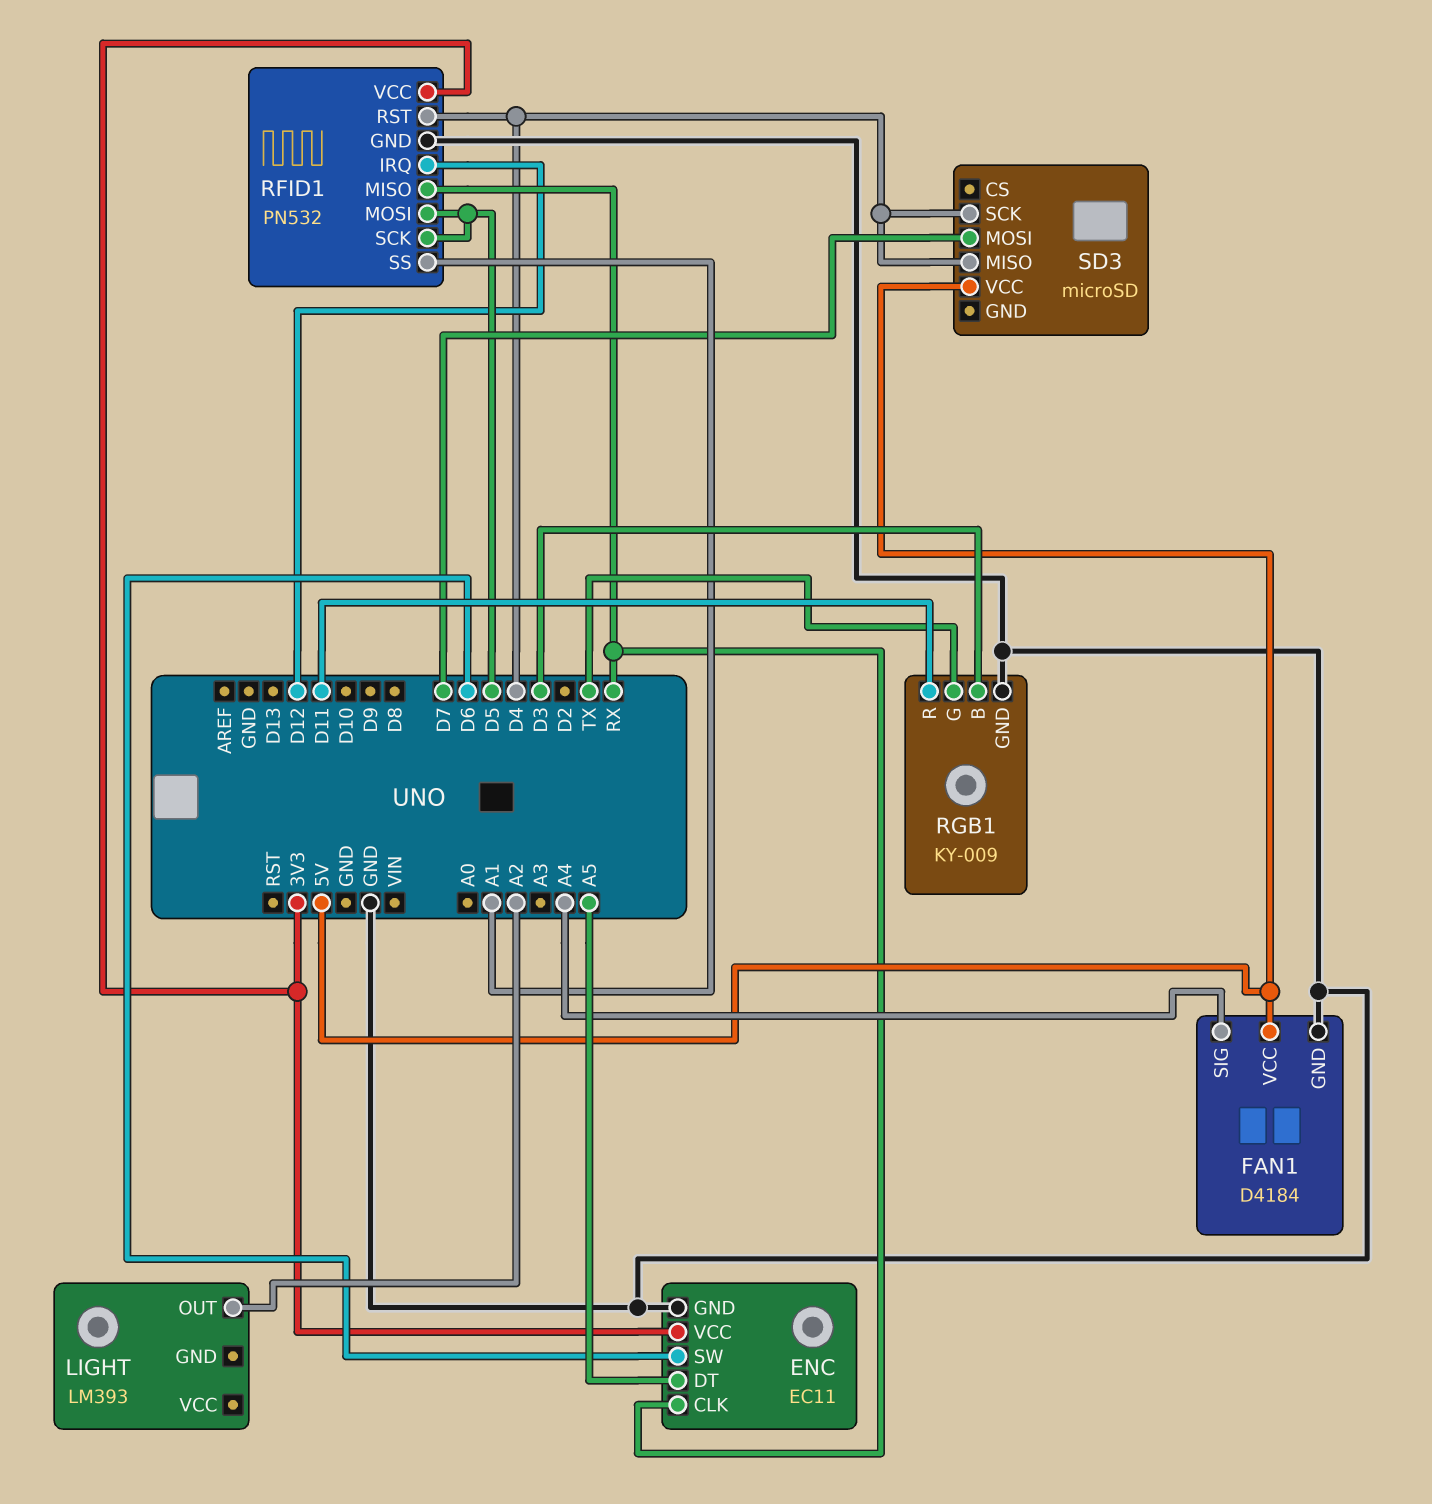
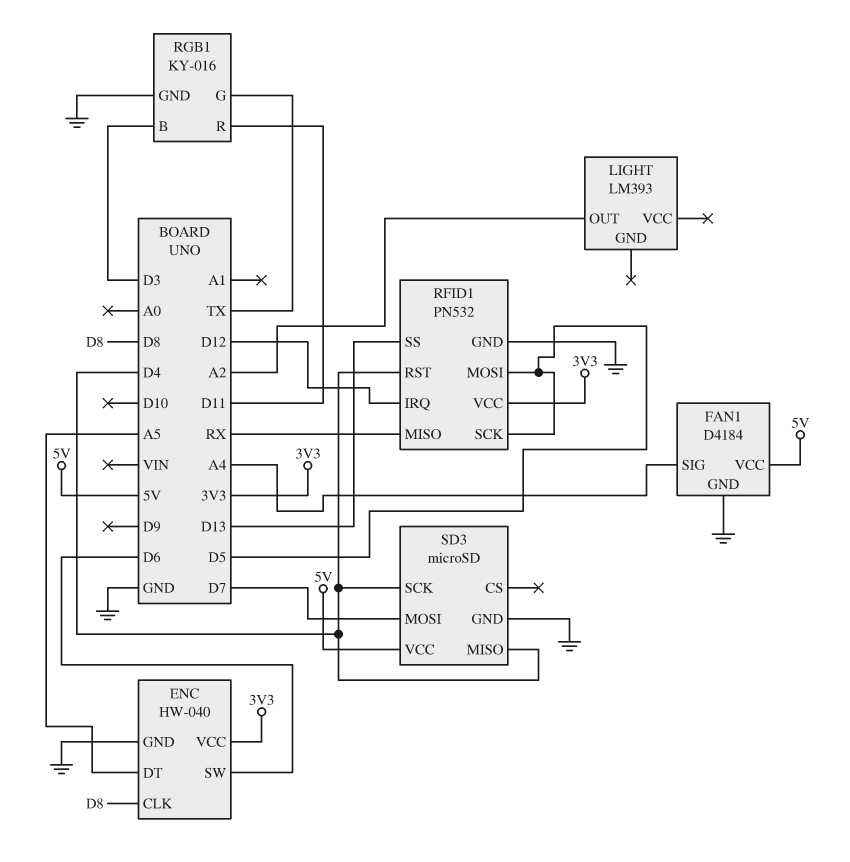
ENC: EC11 -> HW-040
ENC pin CLK: RX -> D8
RFID1 pin SS: A1 -> D13
RGB1: KY-009 -> KY-016
SD3 pin GND: none -> GND

